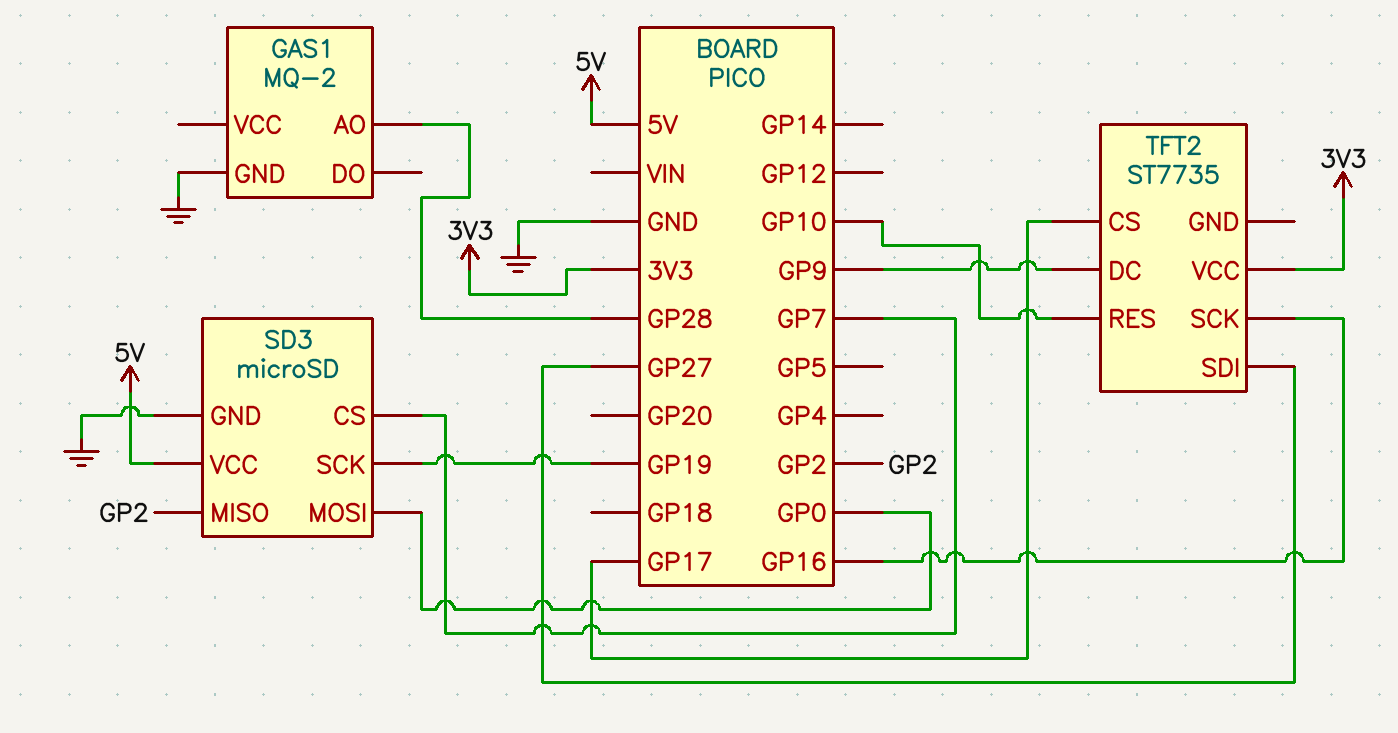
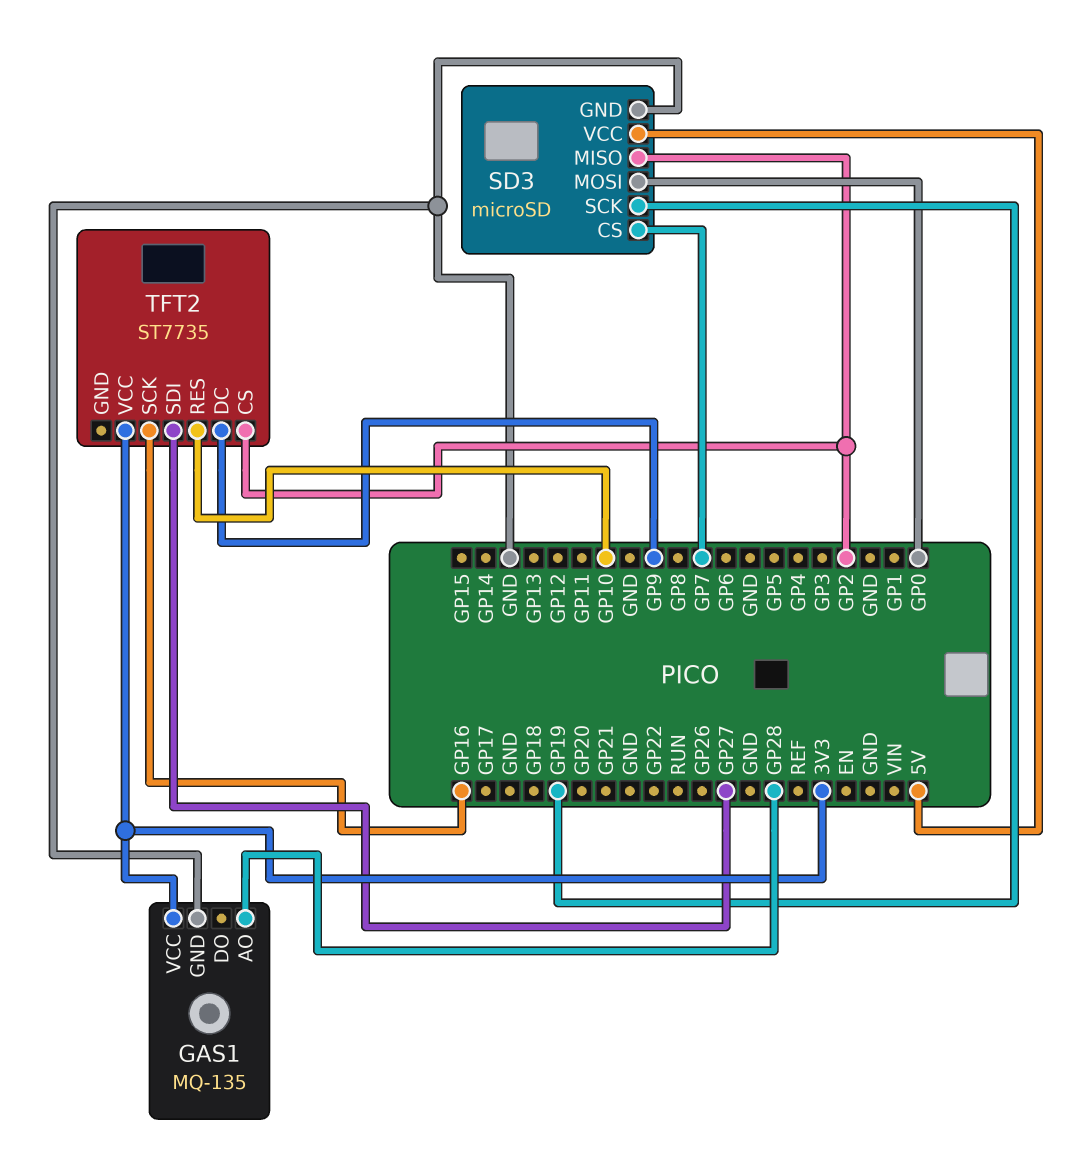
GAS1: MQ-2 -> MQ-135
GAS1 pin VCC: none -> 3V3
TFT2 pin CS: GP17 -> GP2

